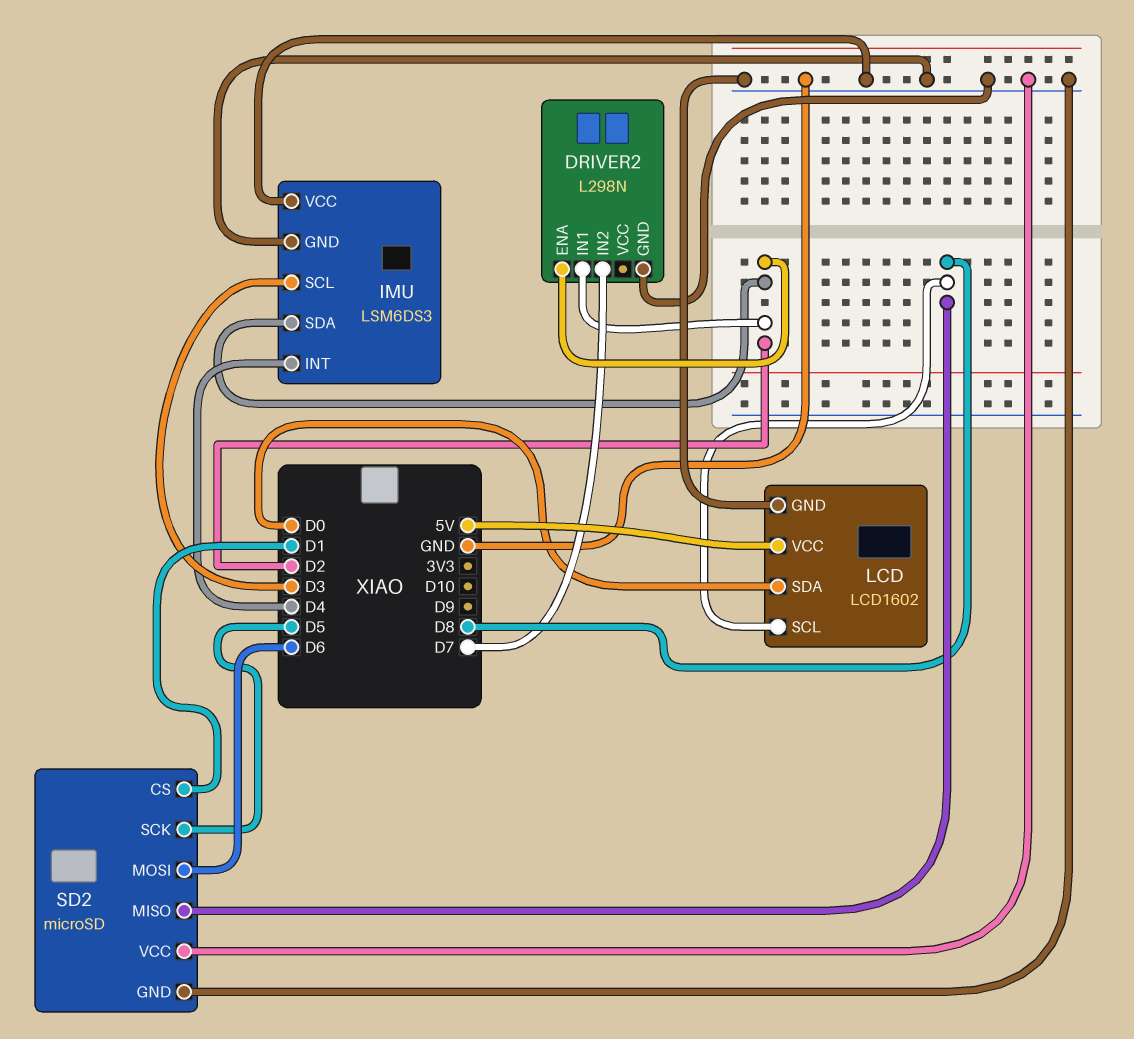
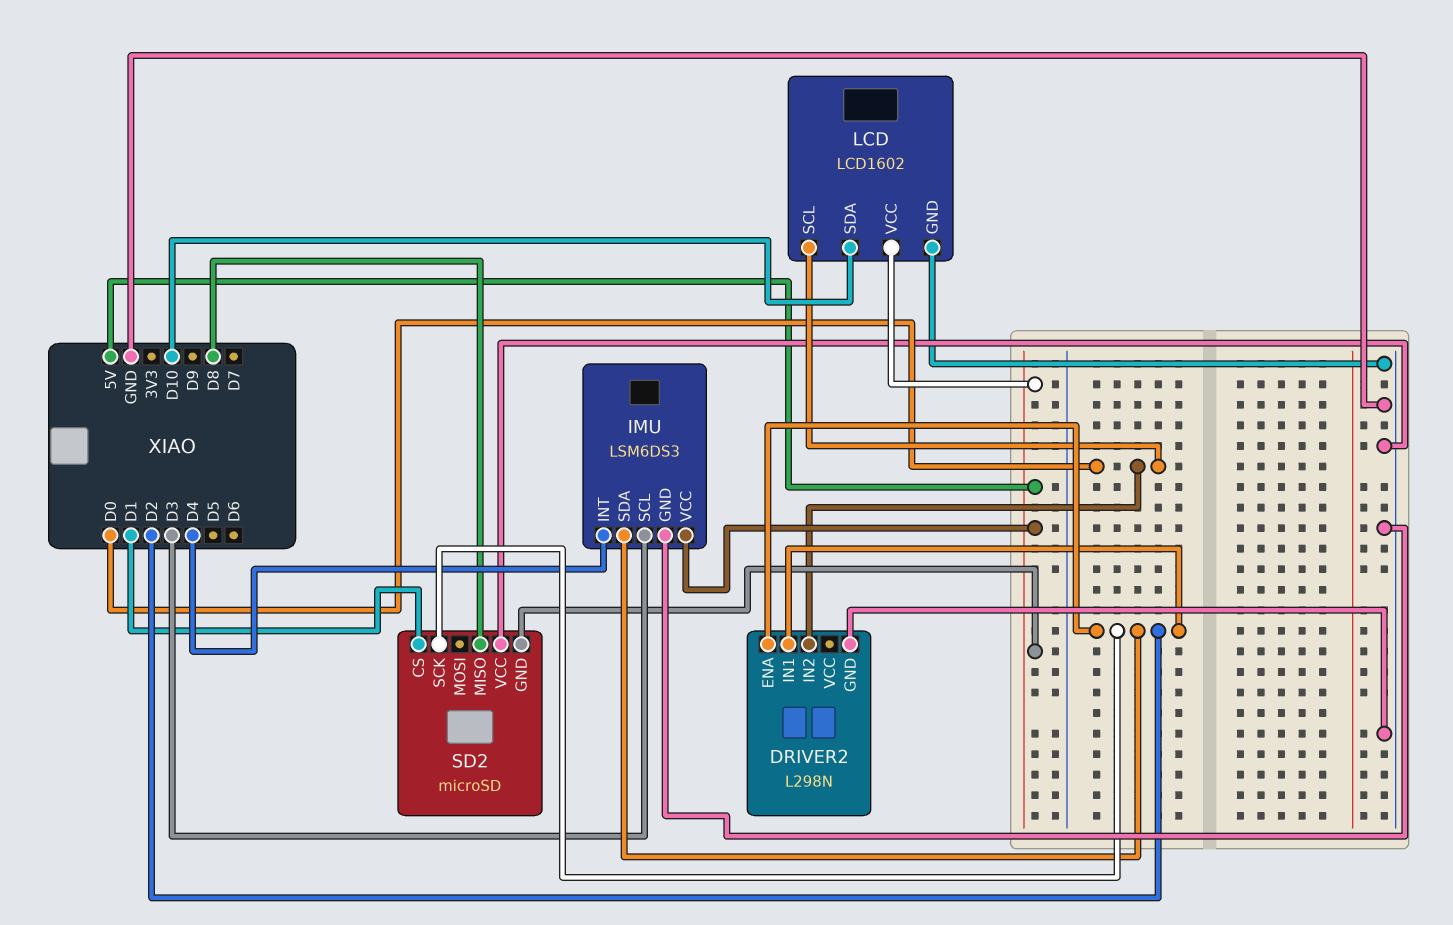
DRIVER2 pin IN2: D7 -> D0
IMU pin VCC: GND -> 5V
LCD pin SCL: D8 -> D0
LCD pin SDA: D0 -> D10
SD2 pin GND: GND -> 5V
SD2 pin MOSI: D6 -> none
SD2 pin SCK: D5 -> D2

